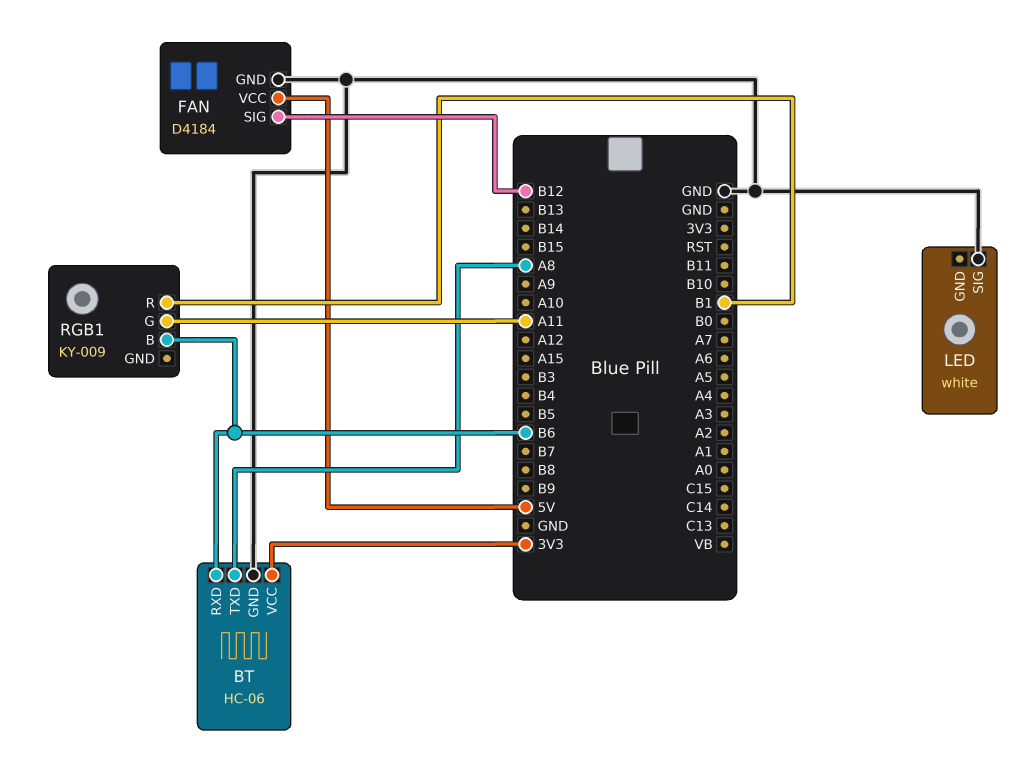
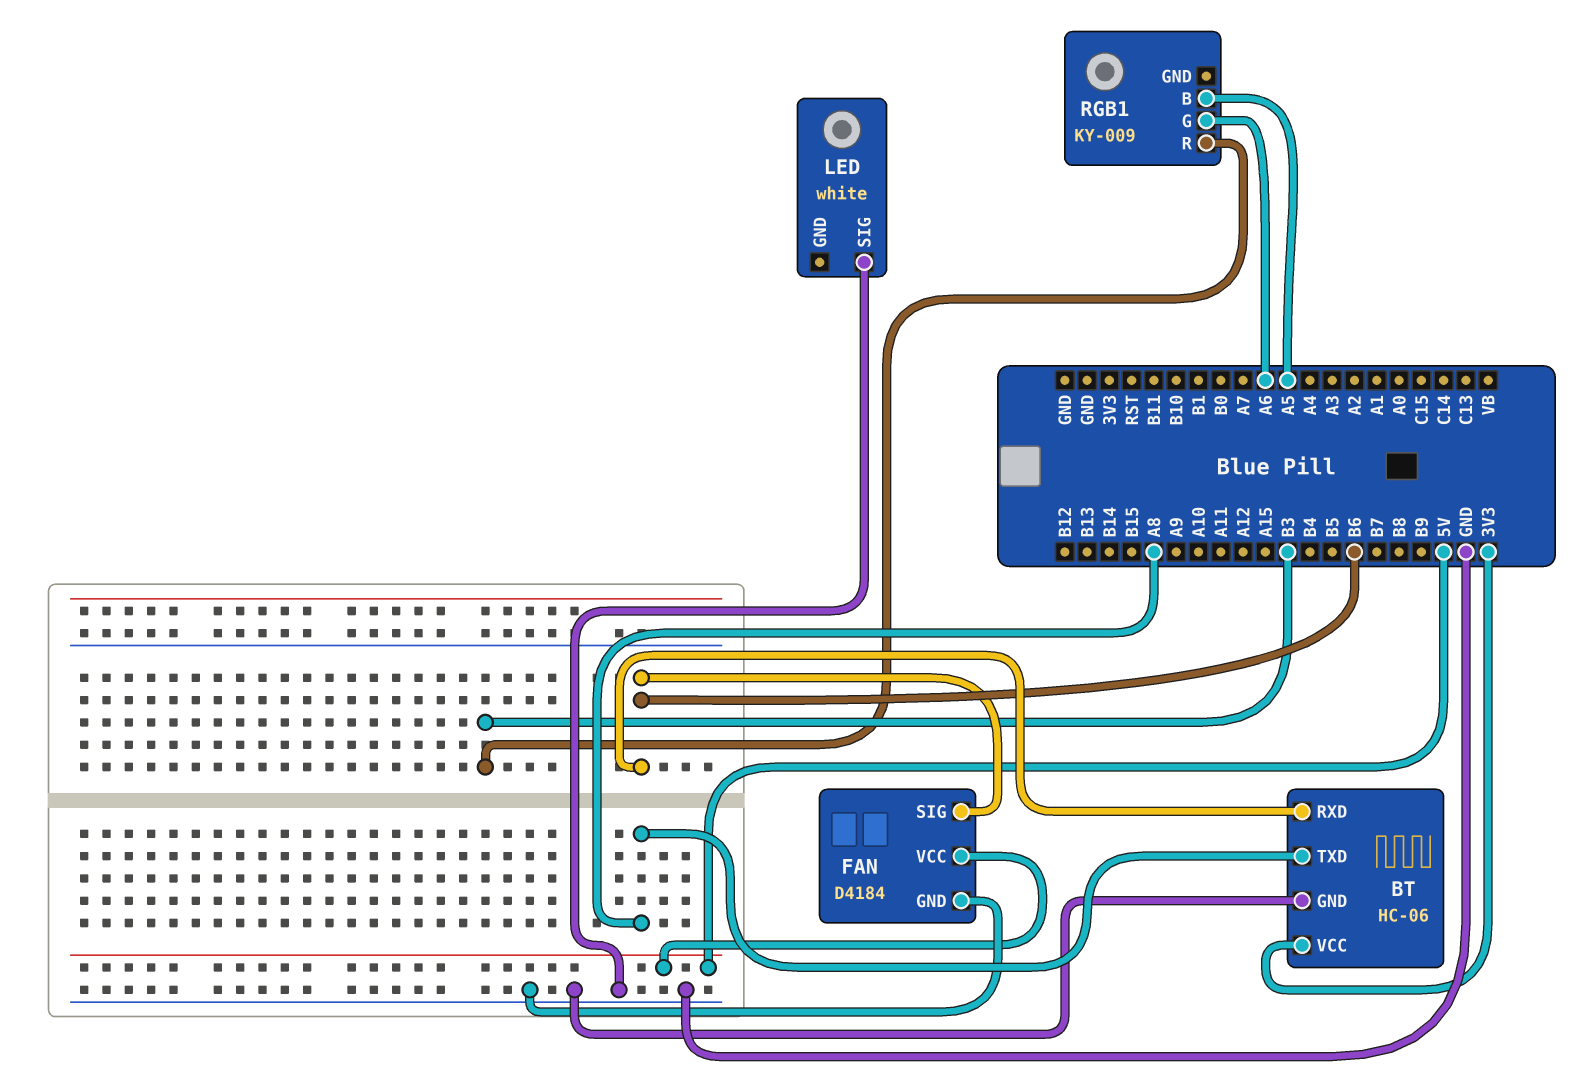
FAN pin SIG: B12 -> B6
RGB1 pin B: B6 -> A5
RGB1 pin G: A11 -> A6
RGB1 pin R: B1 -> B3

